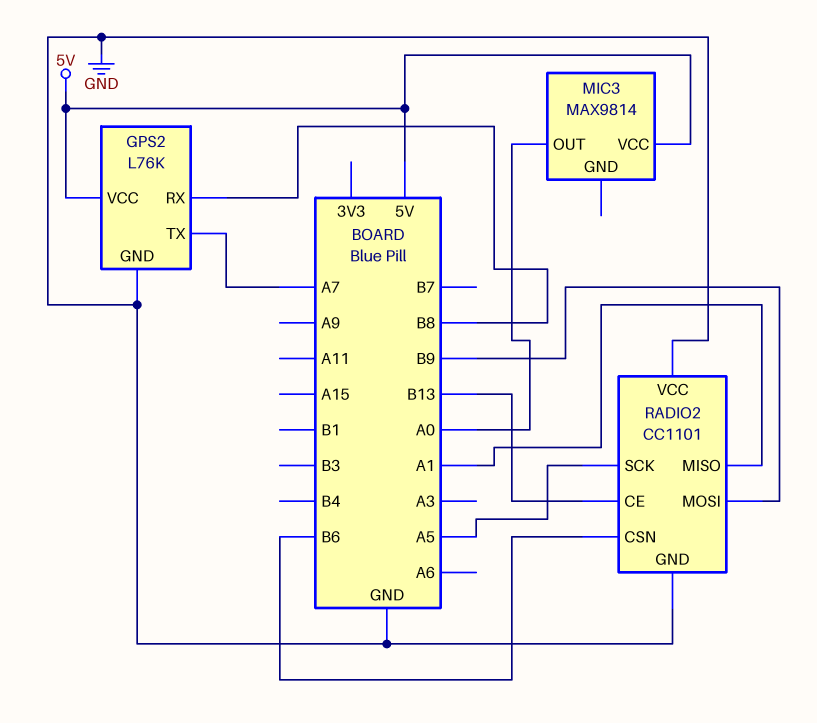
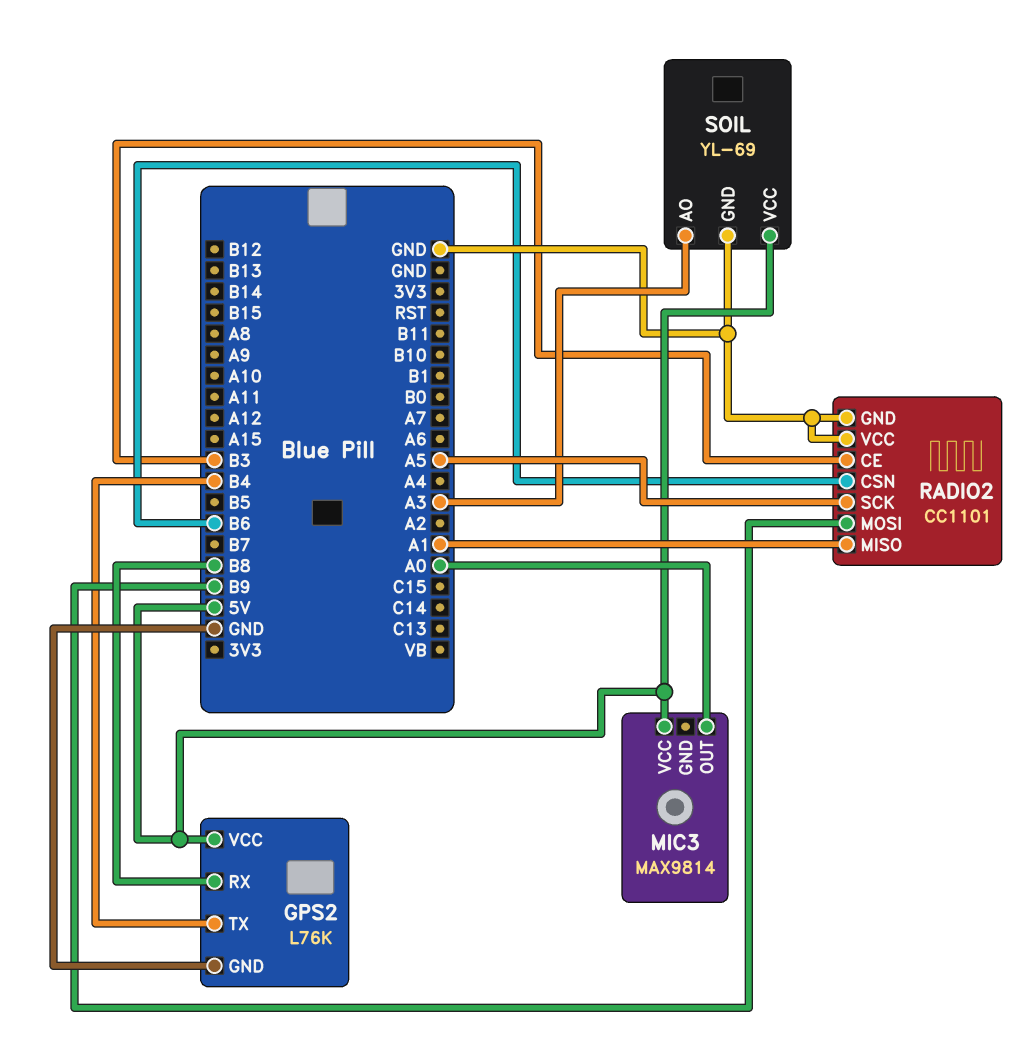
GPS2 pin TX: A7 -> B4
RADIO2 pin CE: B13 -> B3
SOIL: none -> YL-69
SOIL pin AO: none -> A3
SOIL pin GND: none -> GND
SOIL pin VCC: none -> 5V

